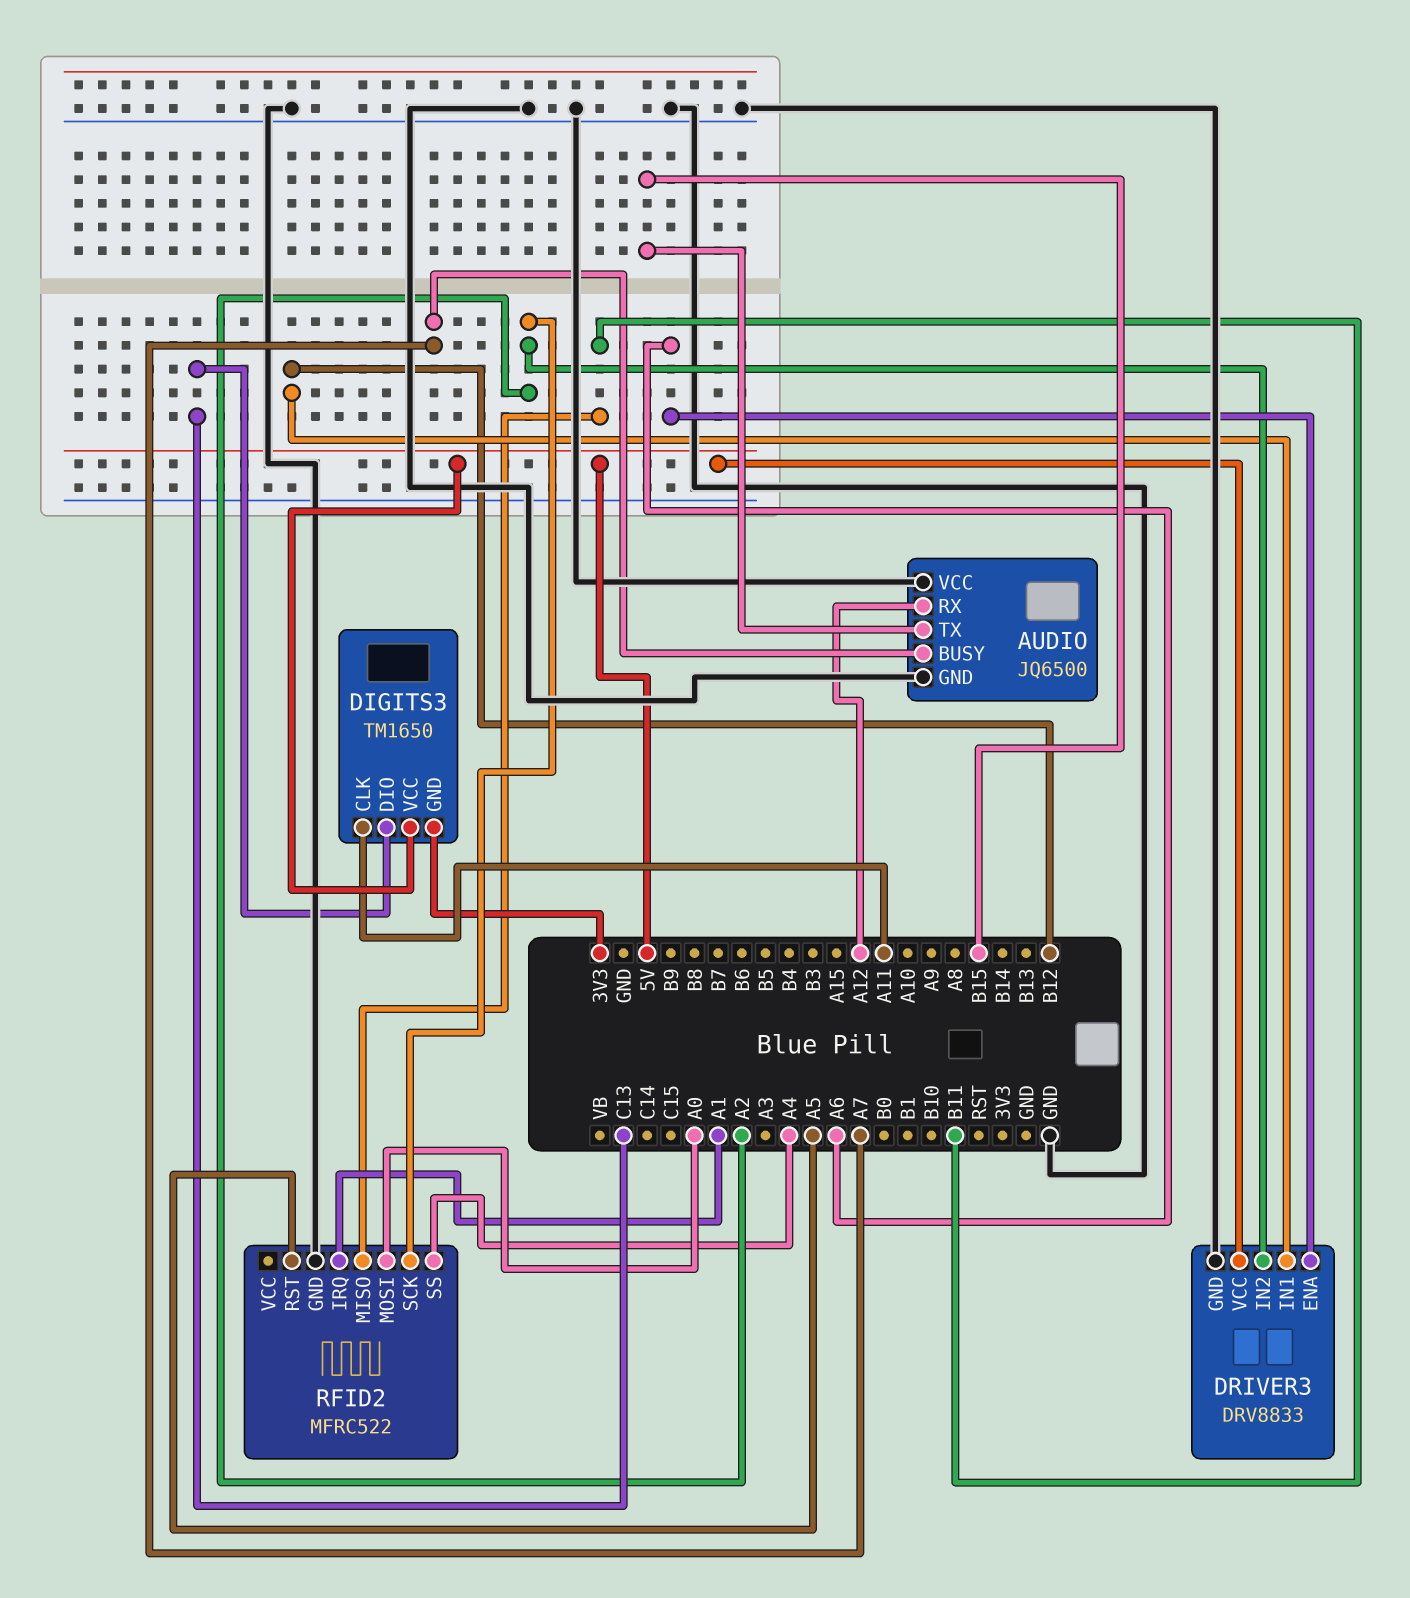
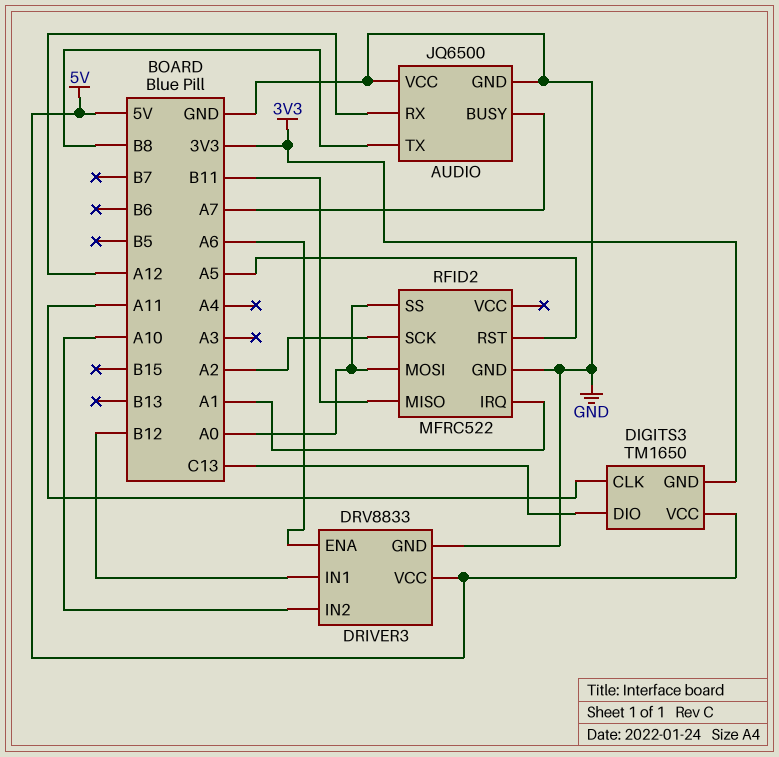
AUDIO pin TX: B15 -> B8
DRIVER3 pin IN2: A2 -> A10
RFID2 pin SS: A4 -> A0

